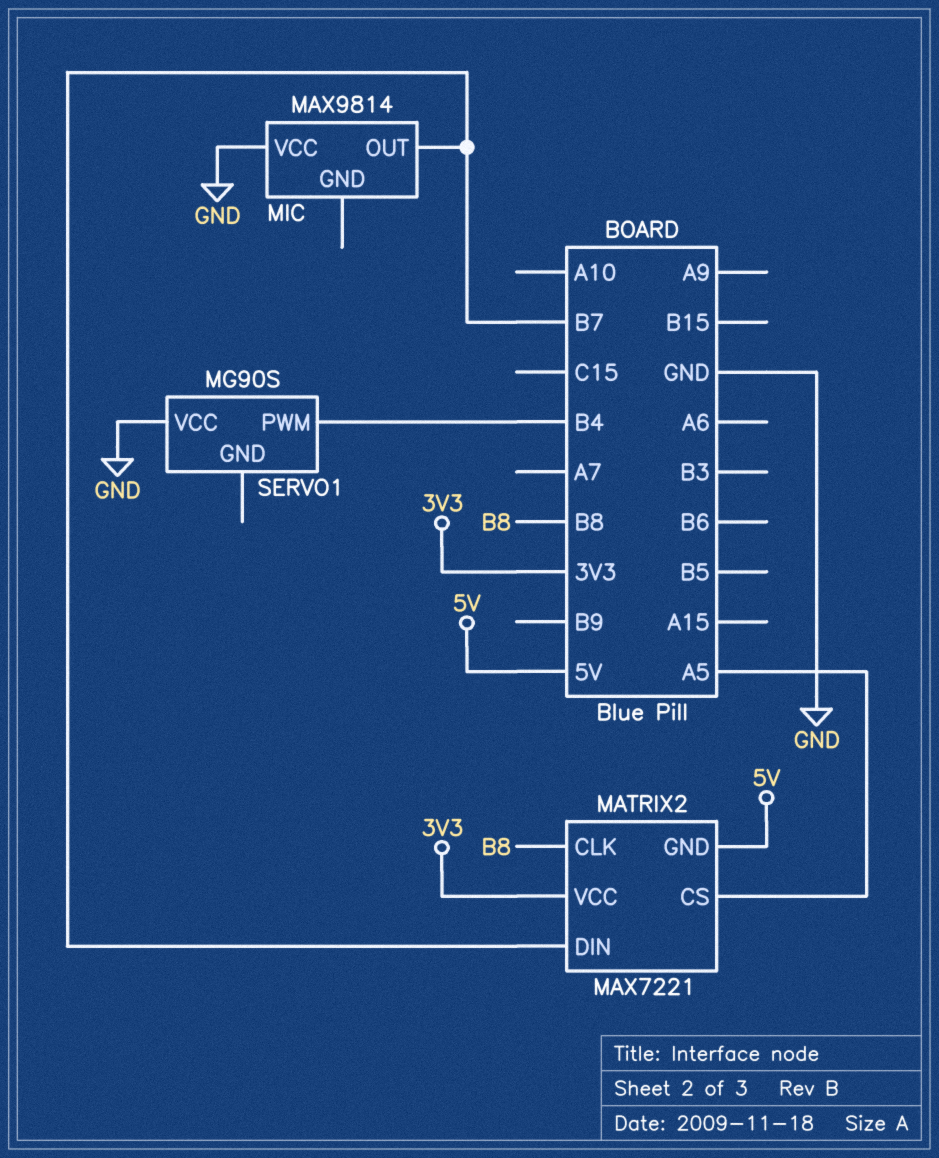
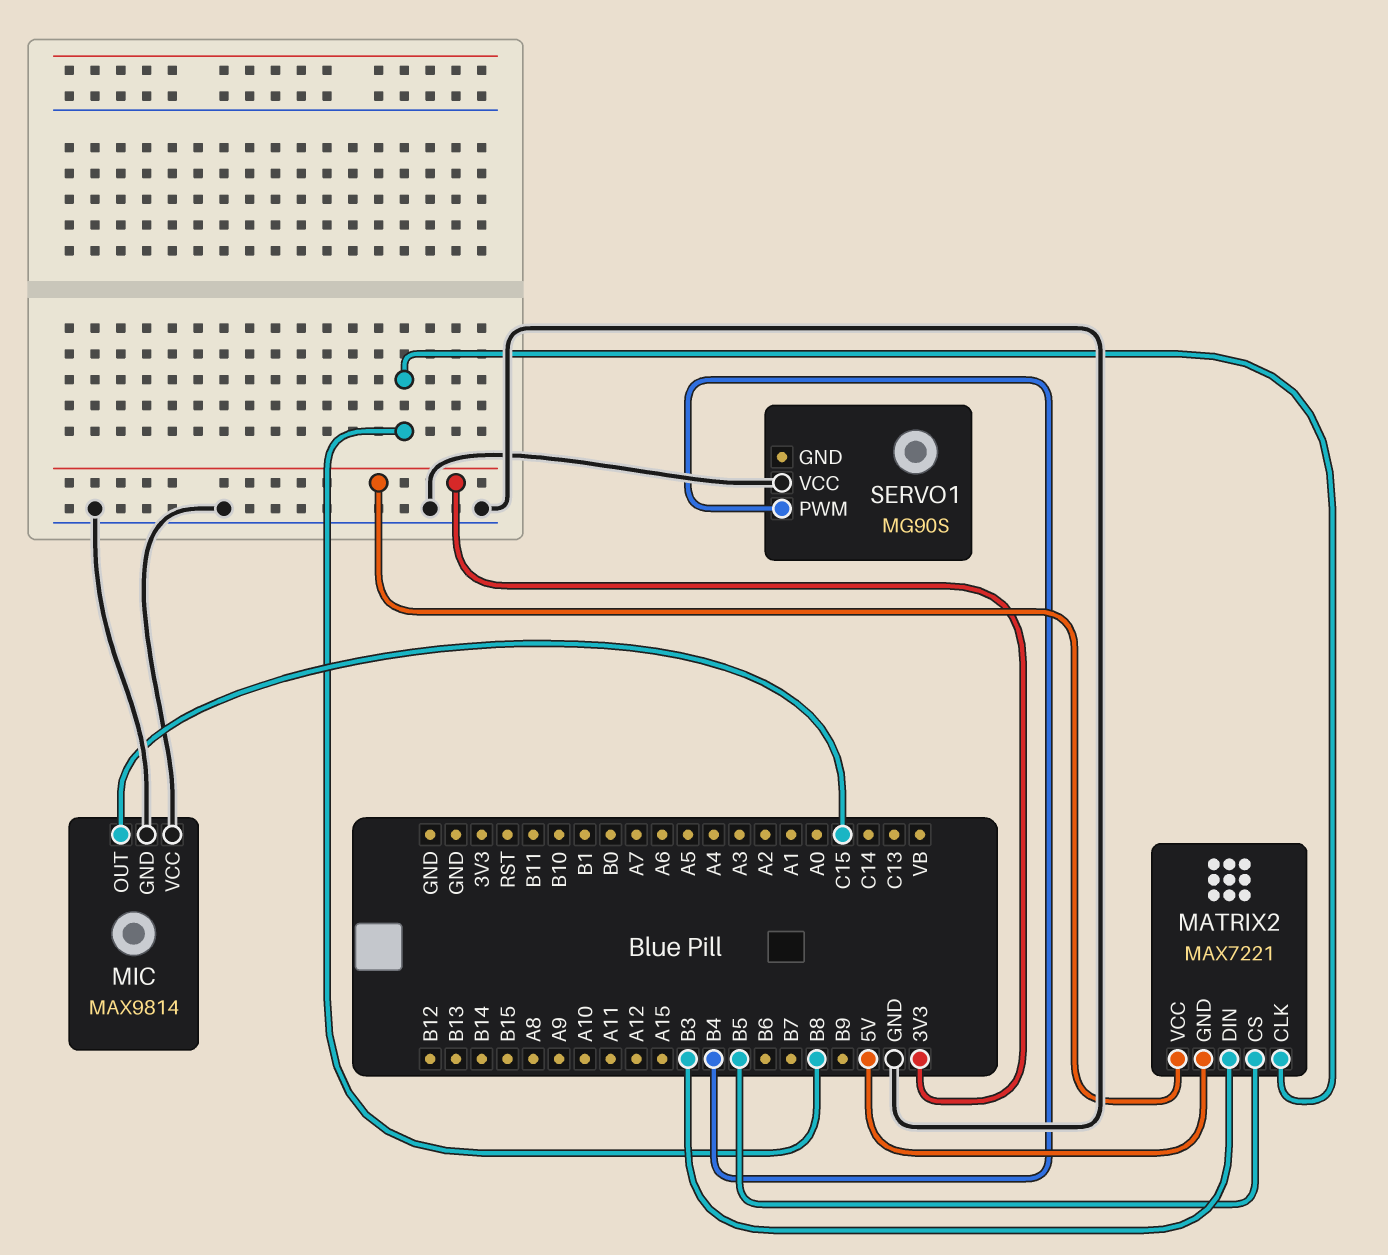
MATRIX2 pin CS: A5 -> B5
MATRIX2 pin DIN: B7 -> B3
MIC pin GND: none -> GND
MIC pin OUT: B7 -> C15

